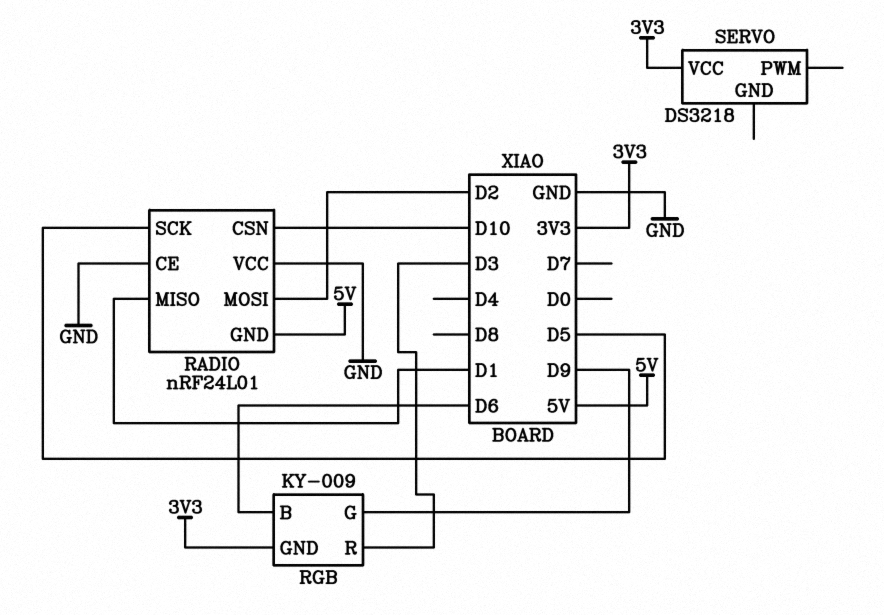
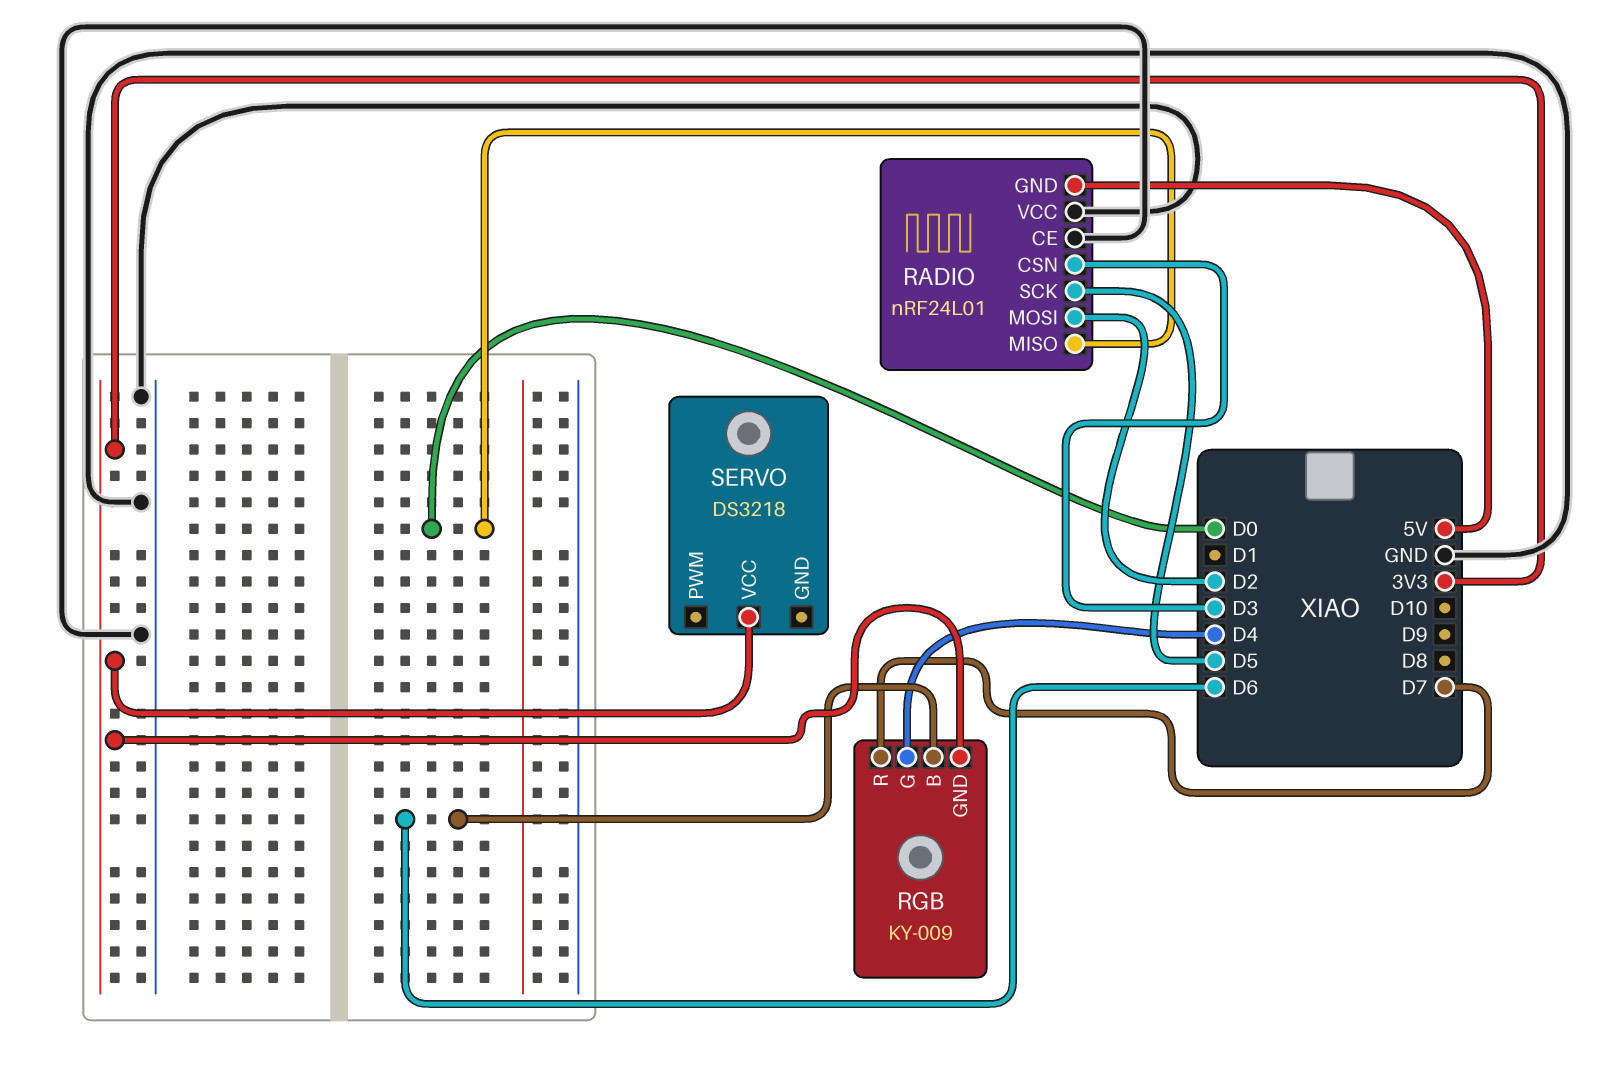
RADIO pin CSN: D10 -> D3
RADIO pin MISO: D1 -> D0
RGB pin G: D9 -> D4
RGB pin R: D3 -> D7

